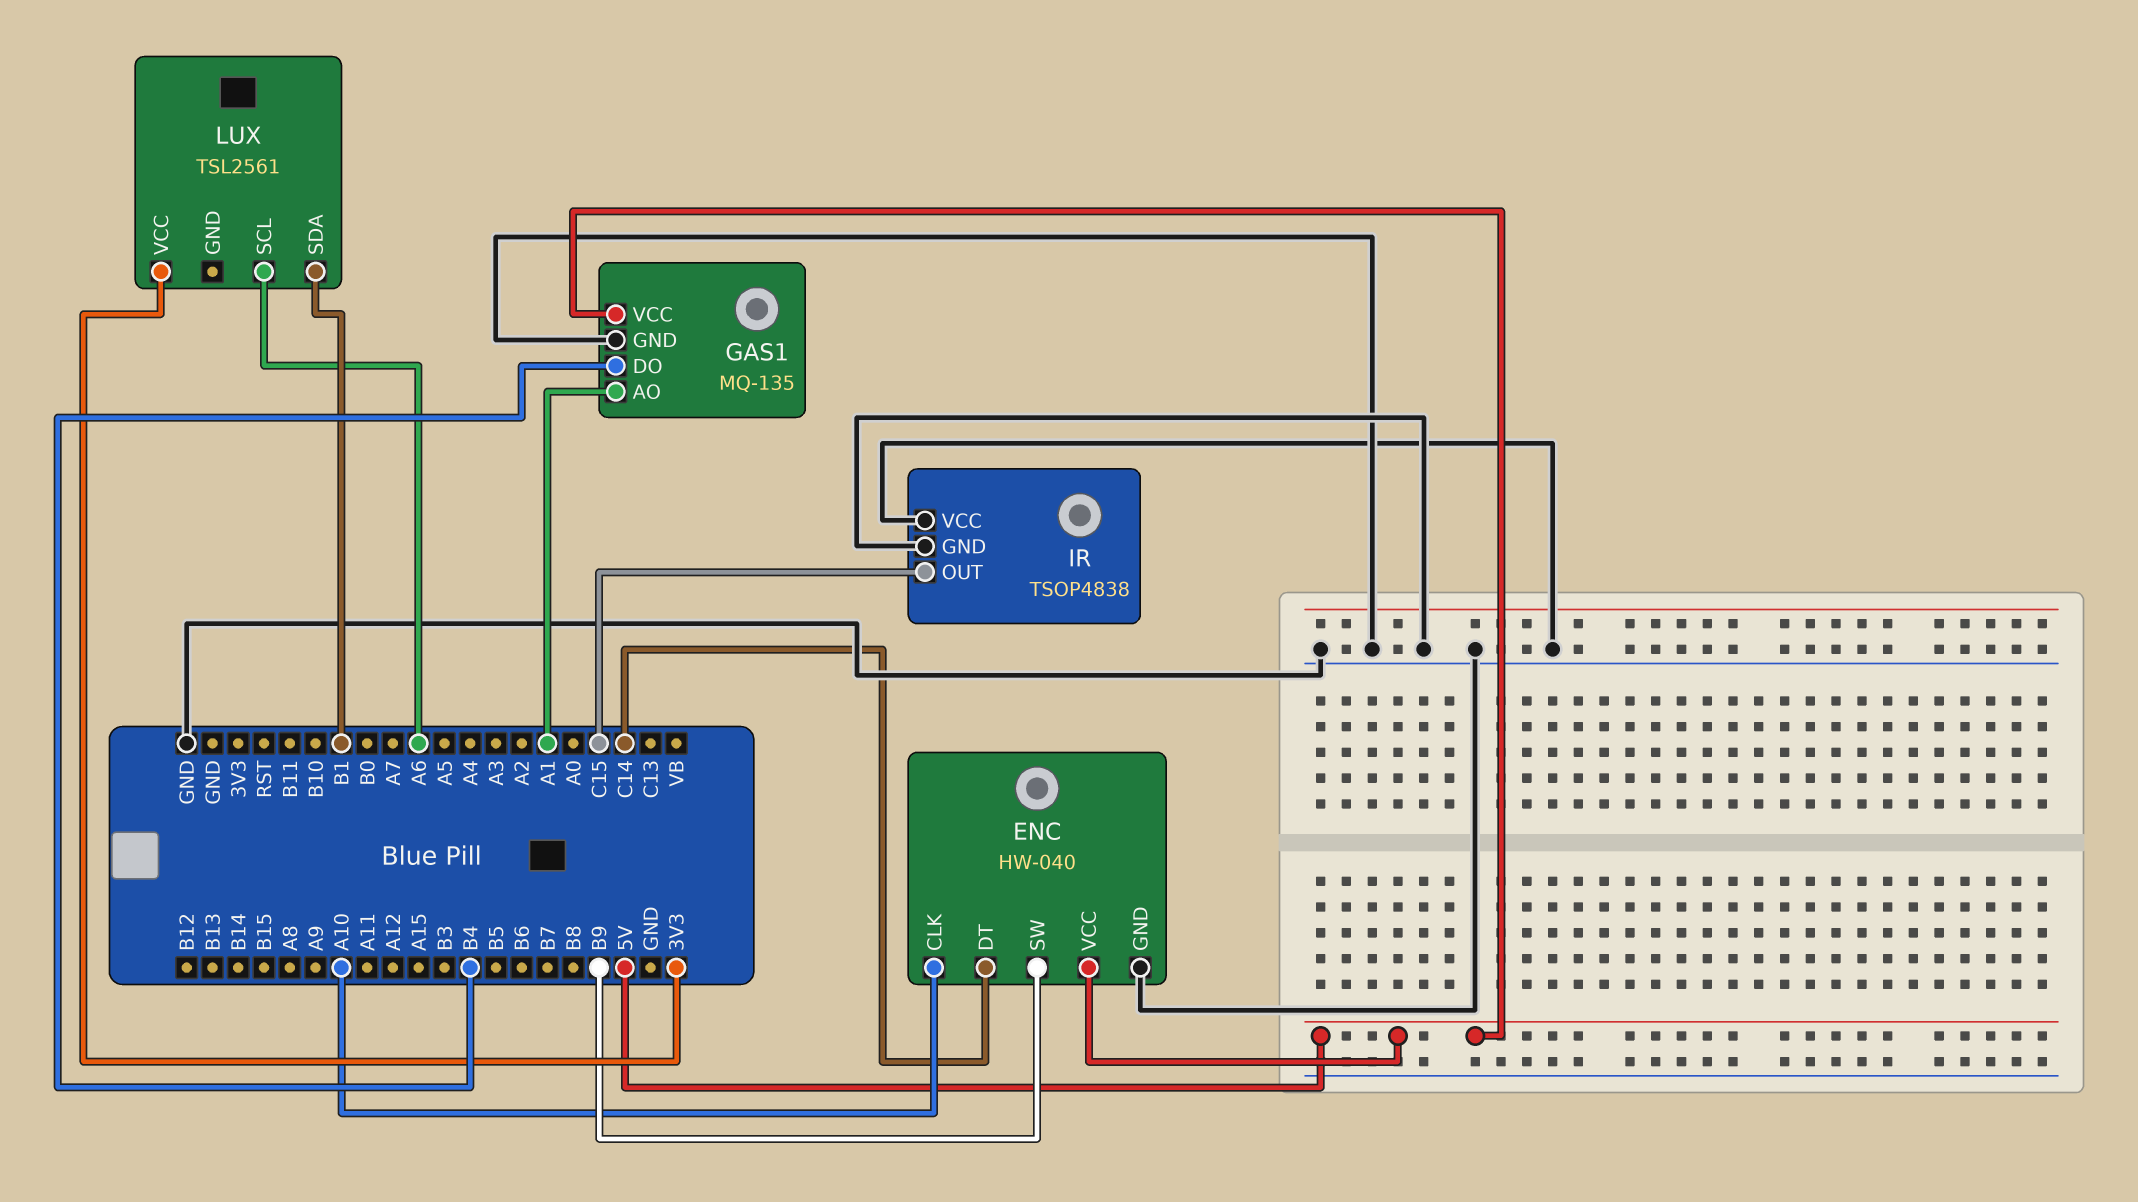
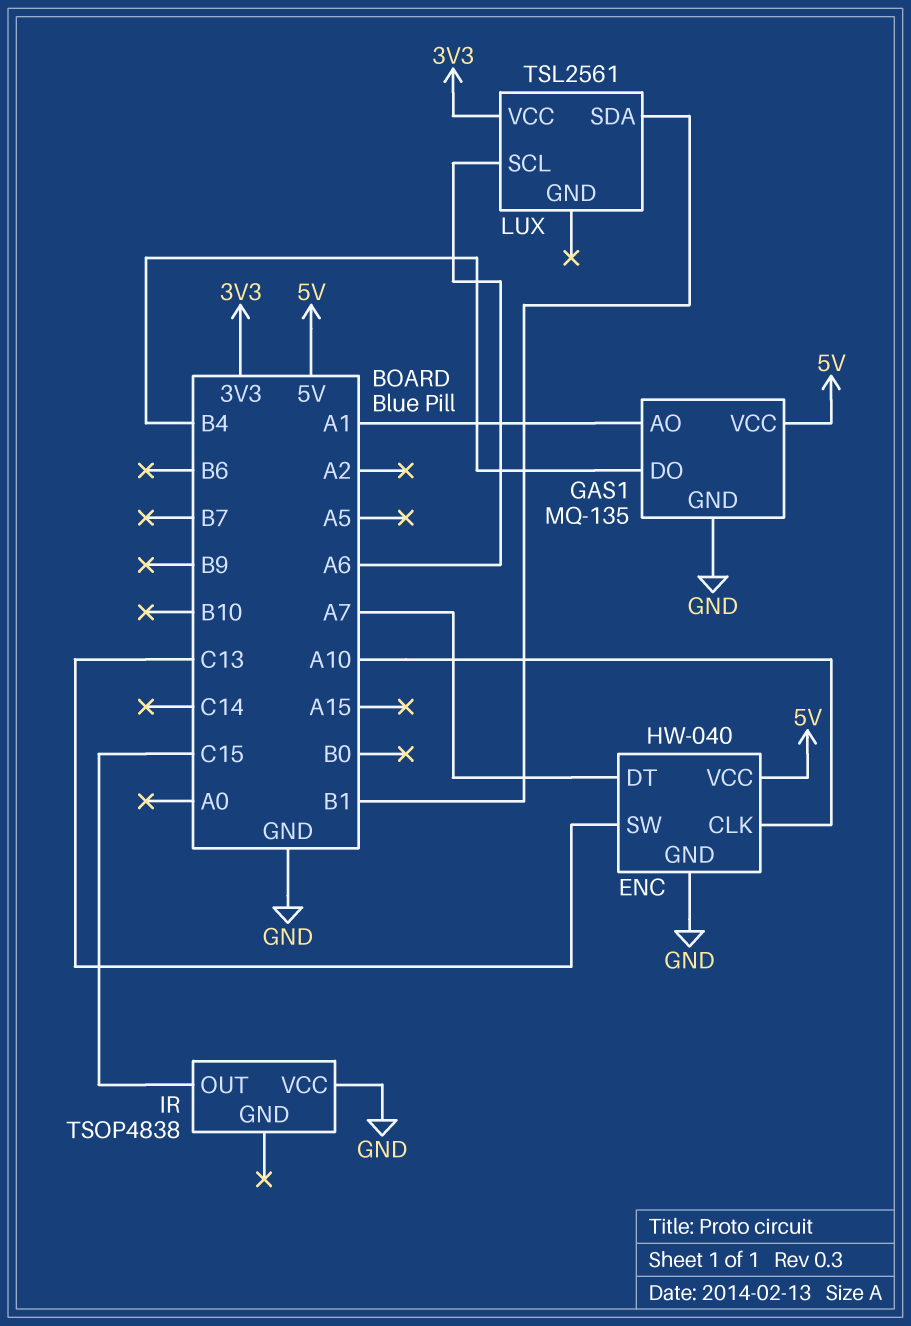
ENC pin DT: C14 -> A7
ENC pin SW: B9 -> C13
IR pin GND: GND -> none

